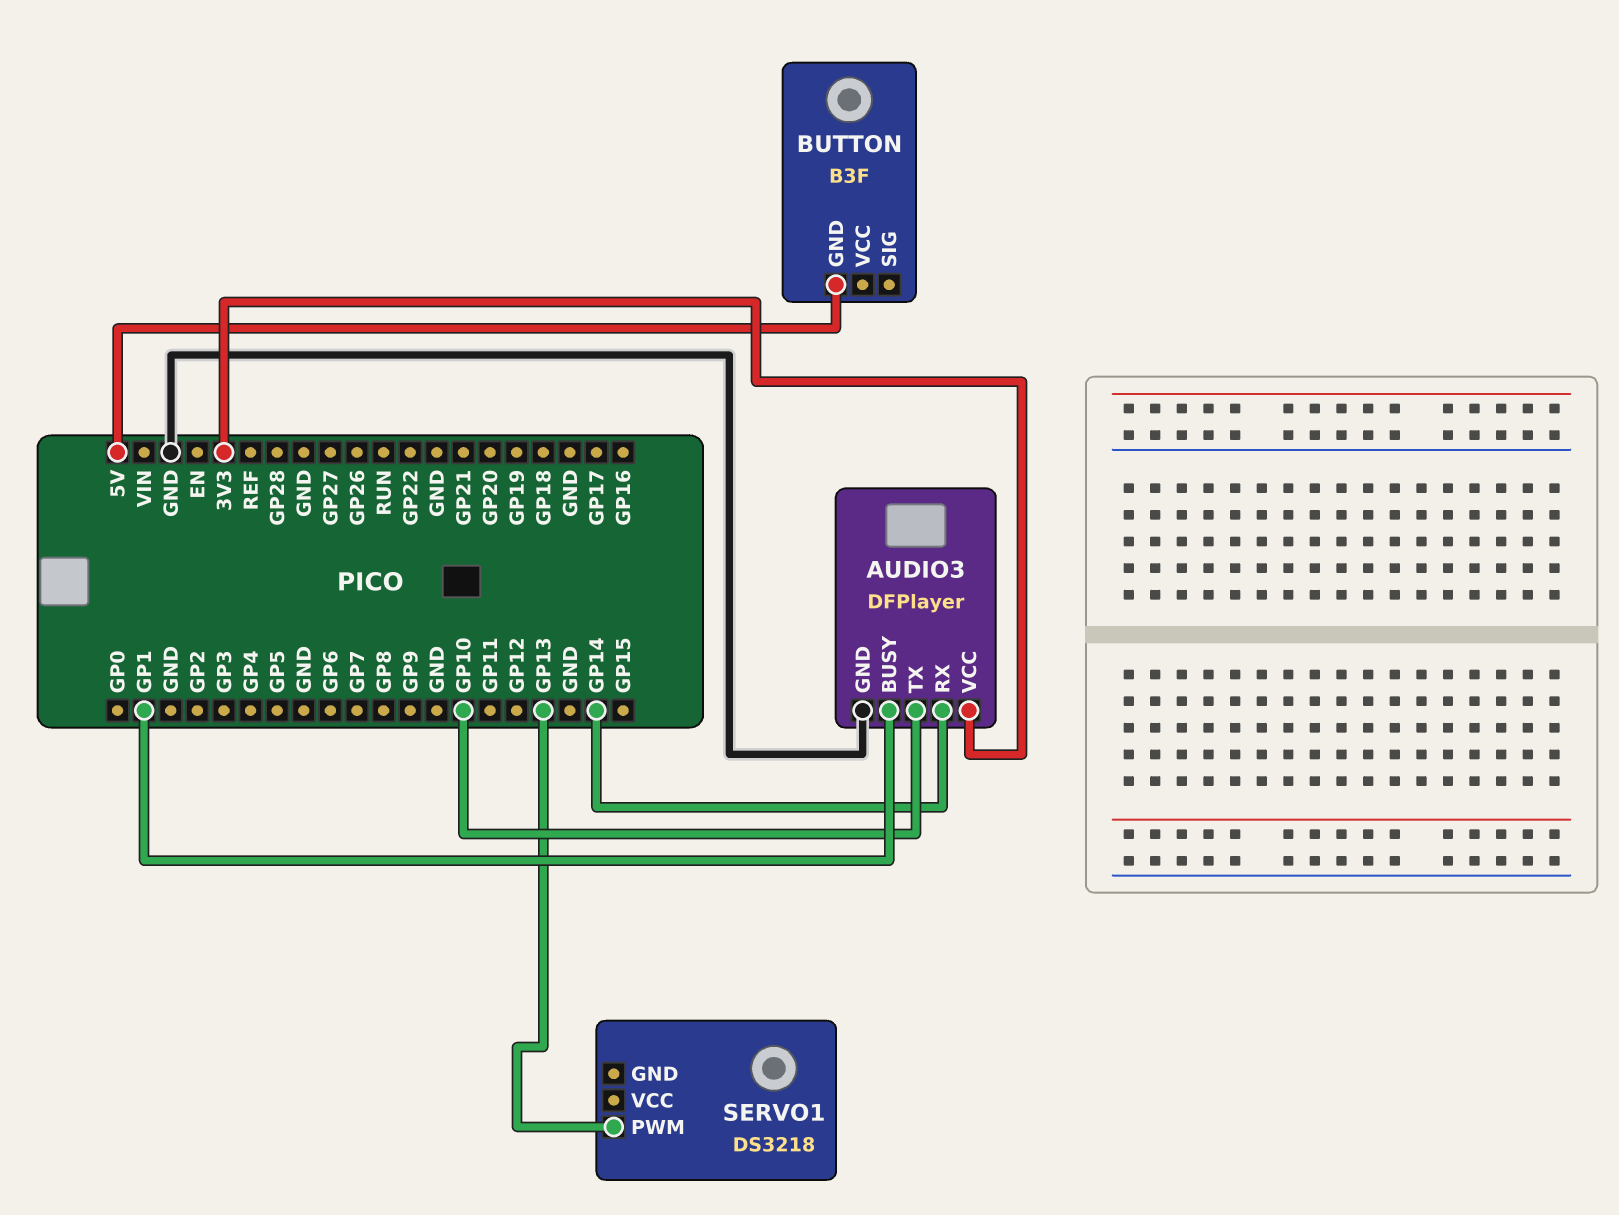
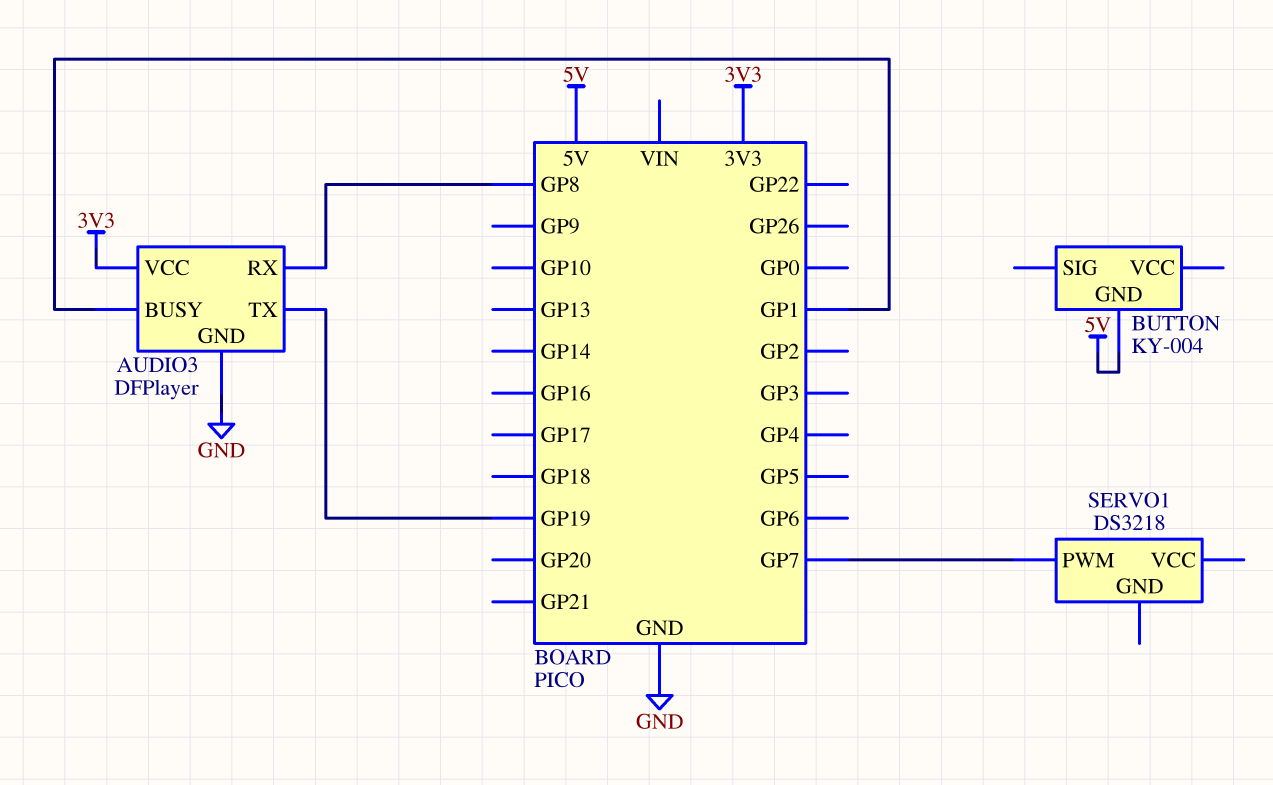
AUDIO3 pin RX: GP14 -> GP8
AUDIO3 pin TX: GP10 -> GP19
BUTTON: B3F -> KY-004
SERVO1 pin PWM: GP13 -> GP7

